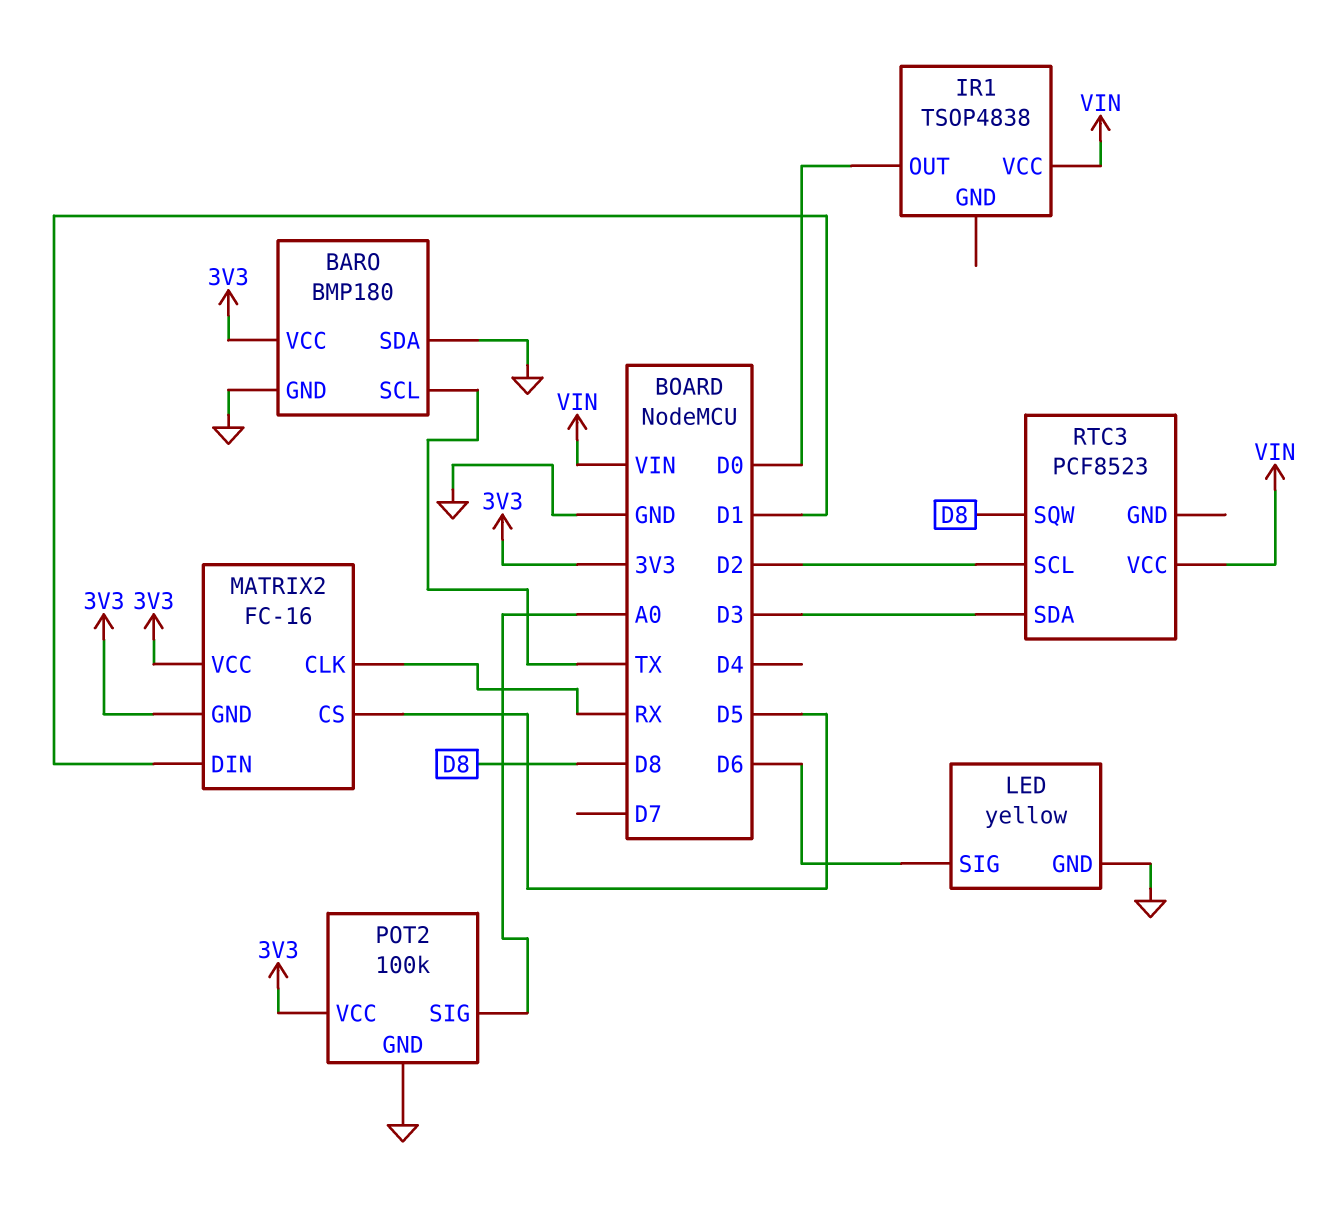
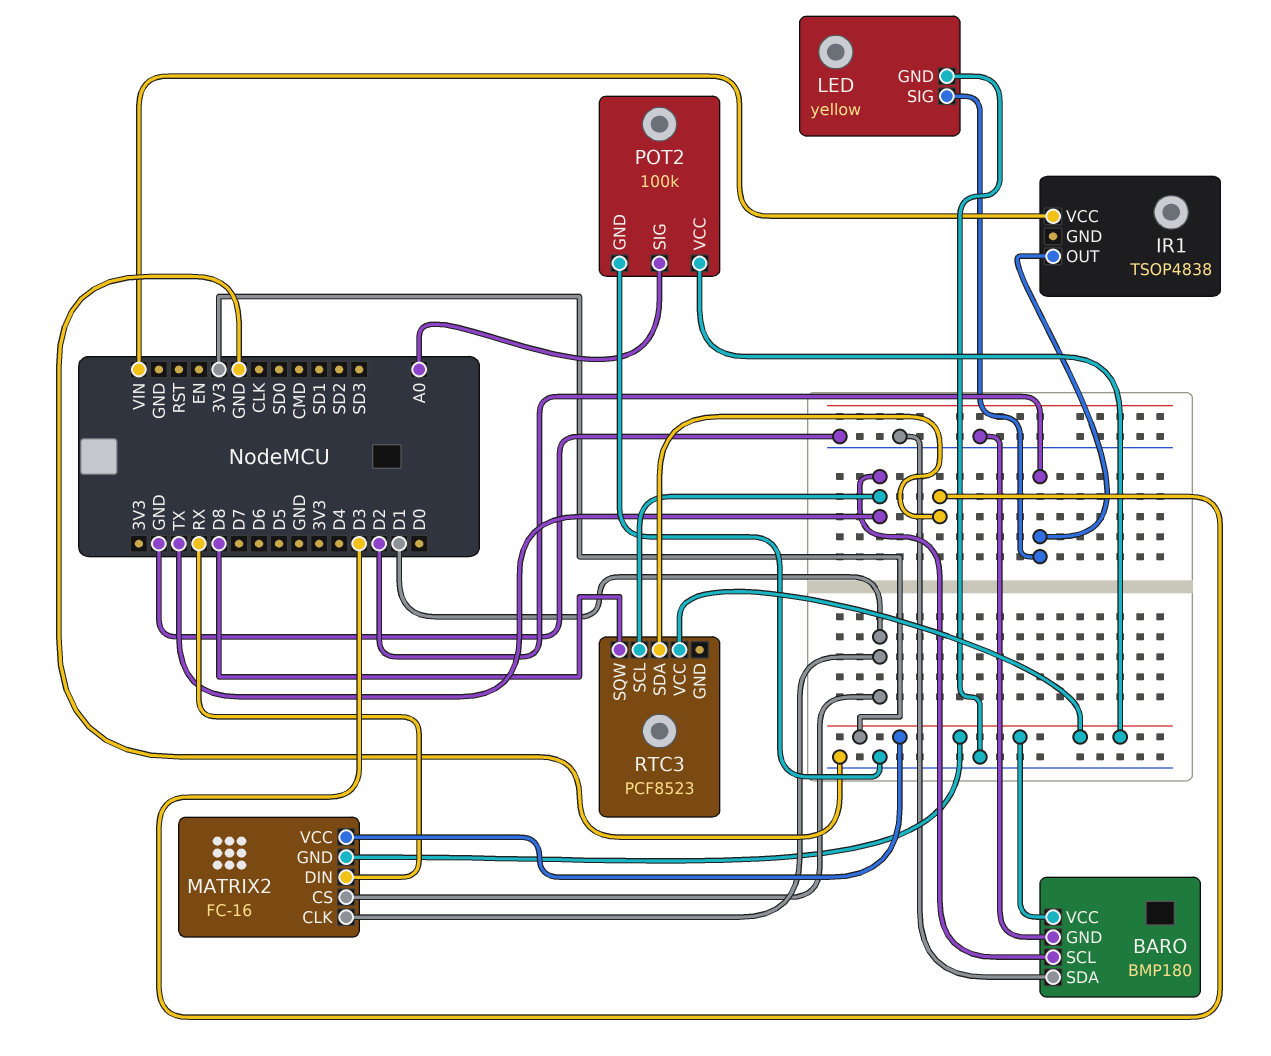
IR1 pin OUT: D0 -> D2
LED pin SIG: D6 -> D2
MATRIX2 pin CLK: RX -> D1
MATRIX2 pin CS: D5 -> D1
MATRIX2 pin DIN: D1 -> RX
RTC3 pin SCL: D2 -> TX
RTC3 pin VCC: VIN -> 3V3

